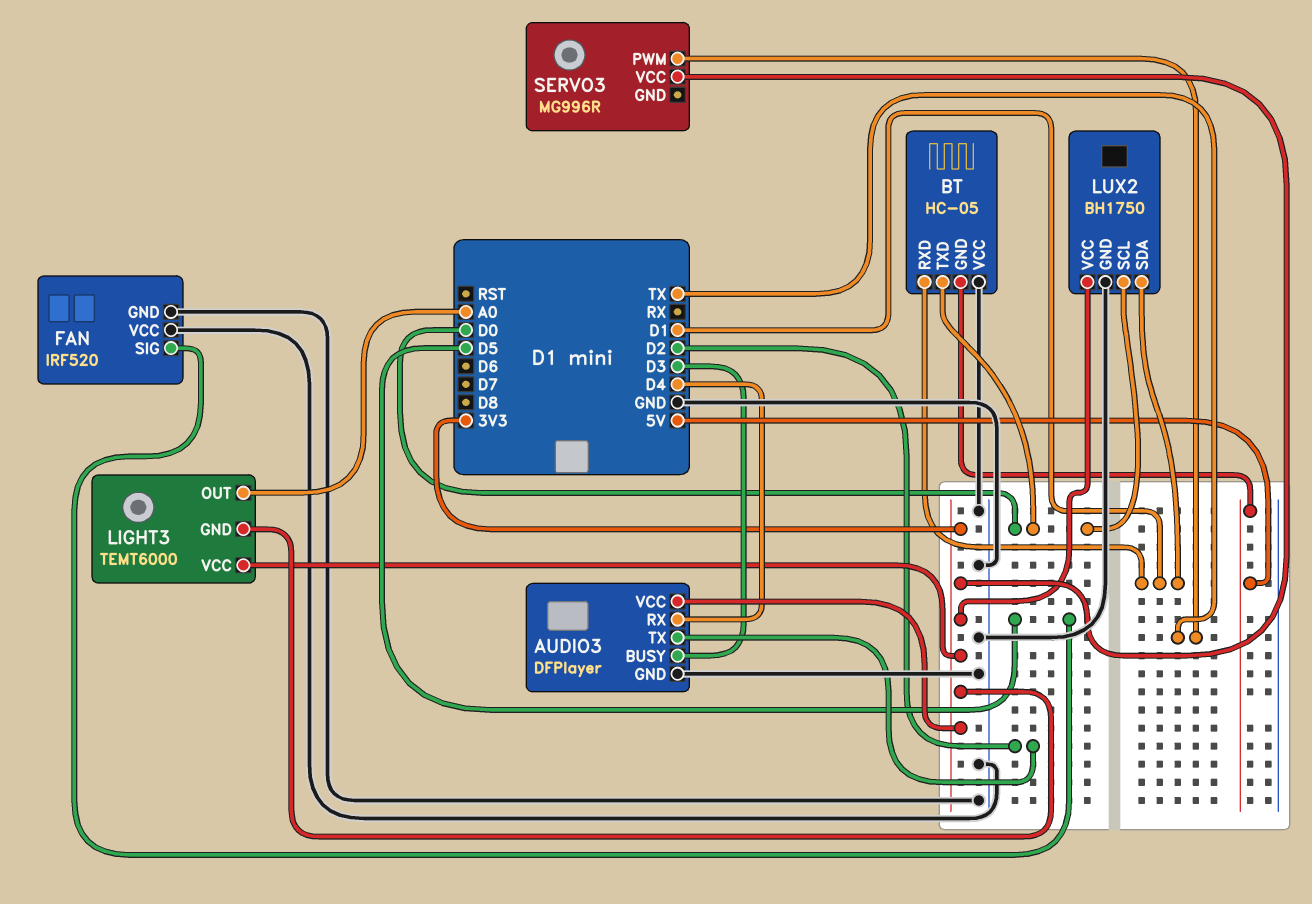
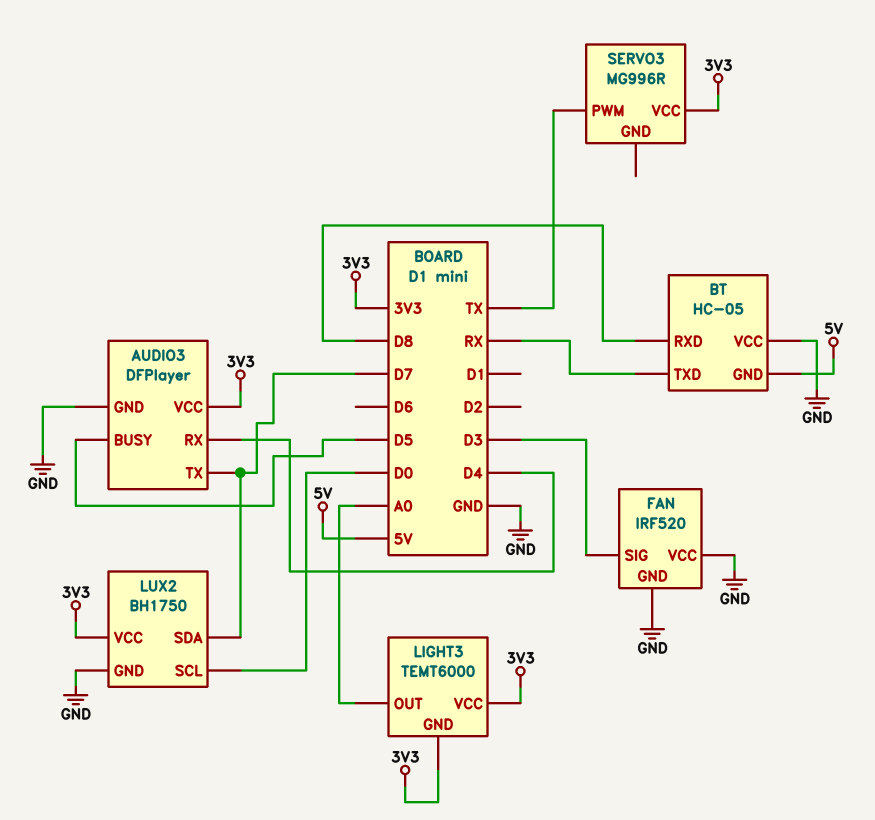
AUDIO3 pin BUSY: D3 -> D5
AUDIO3 pin TX: D2 -> D7
BT pin RXD: D1 -> D8
BT pin TXD: D0 -> RX
FAN pin SIG: D5 -> D3
LUX2 pin SDA: D1 -> D7

